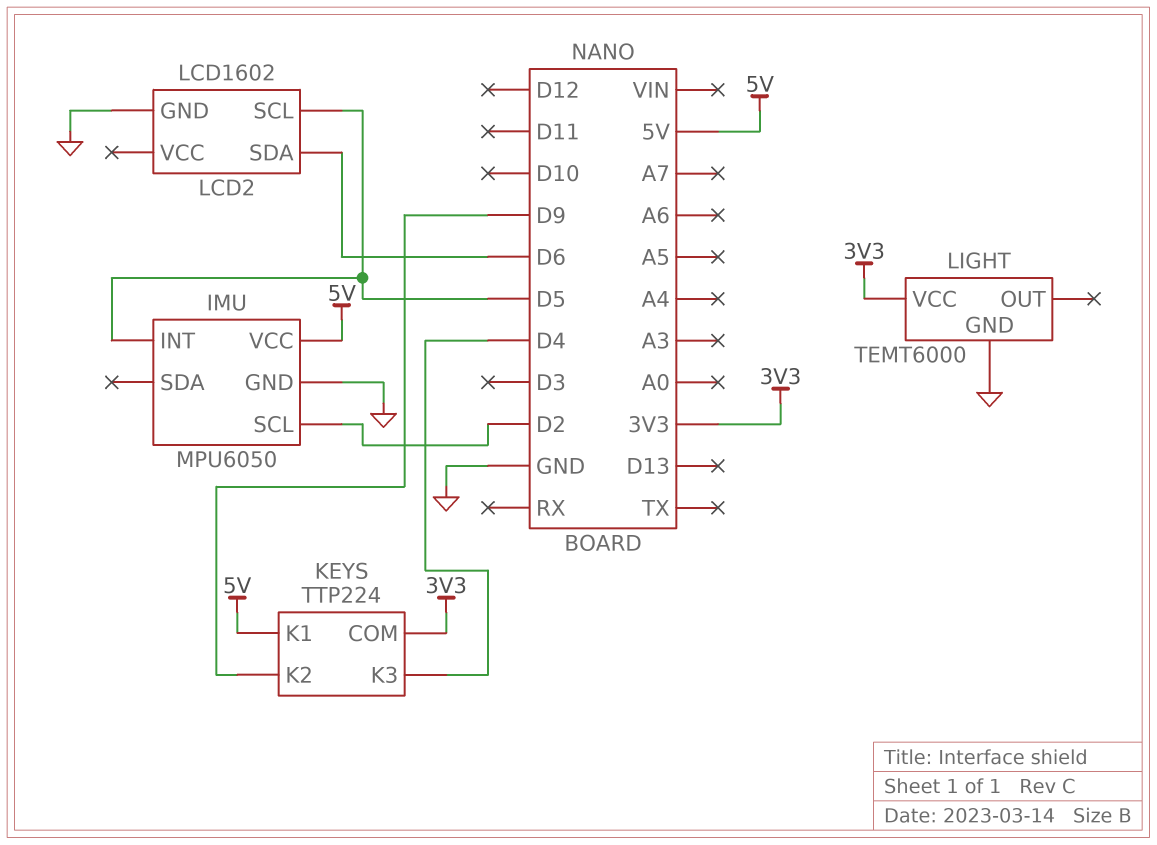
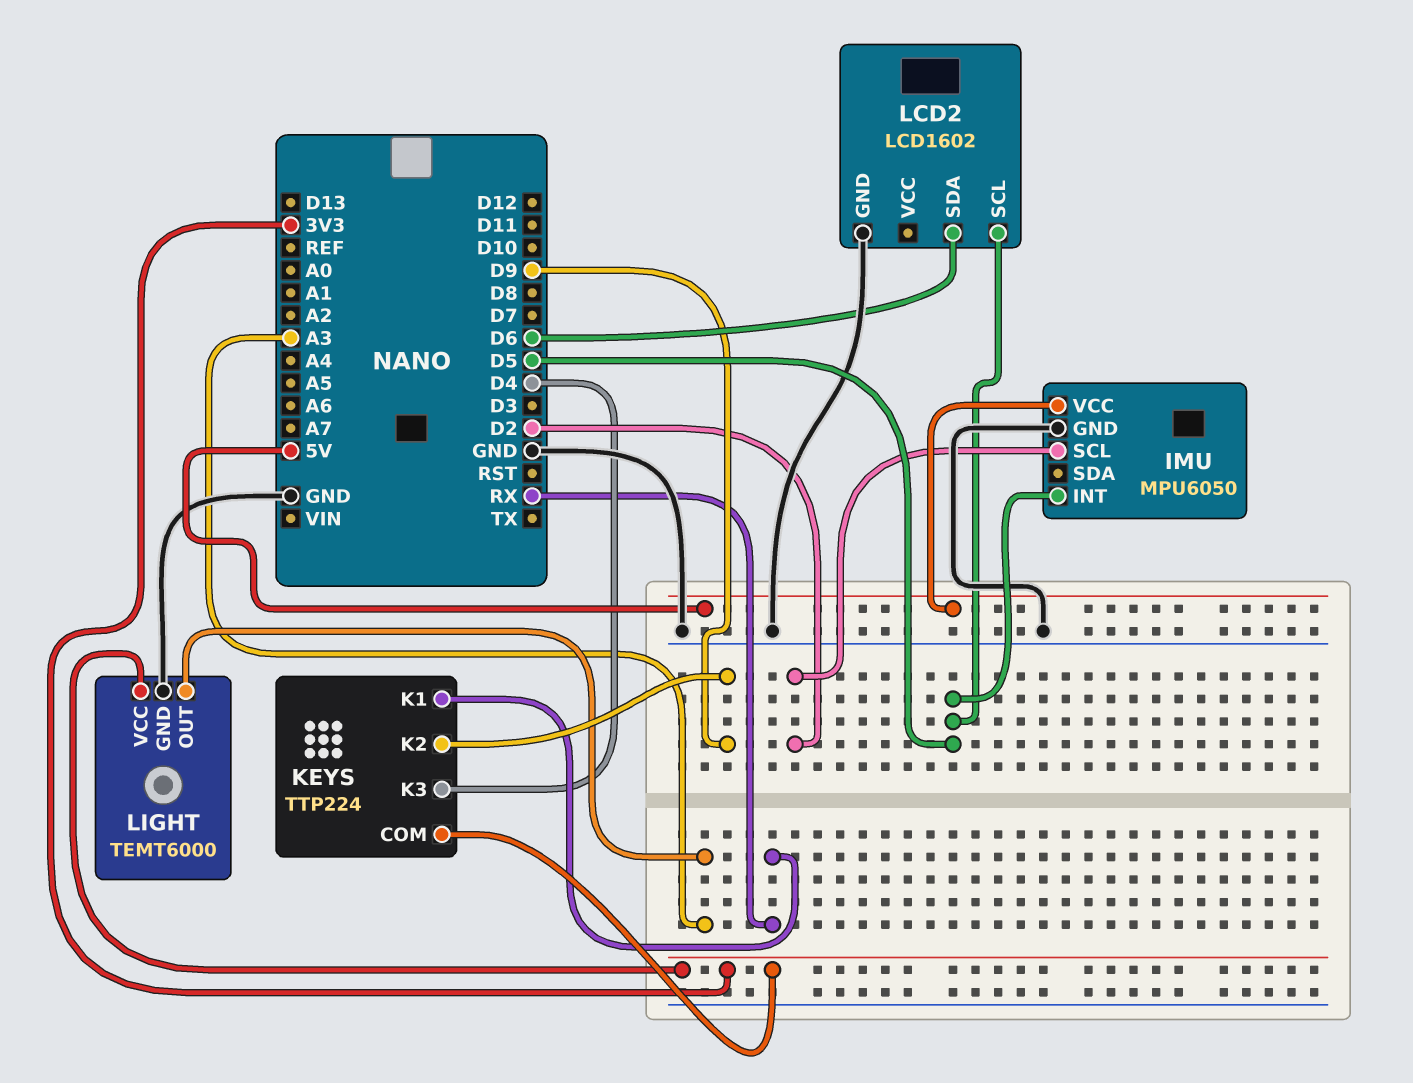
KEYS pin K1: 5V -> RX
LIGHT pin OUT: none -> A3

